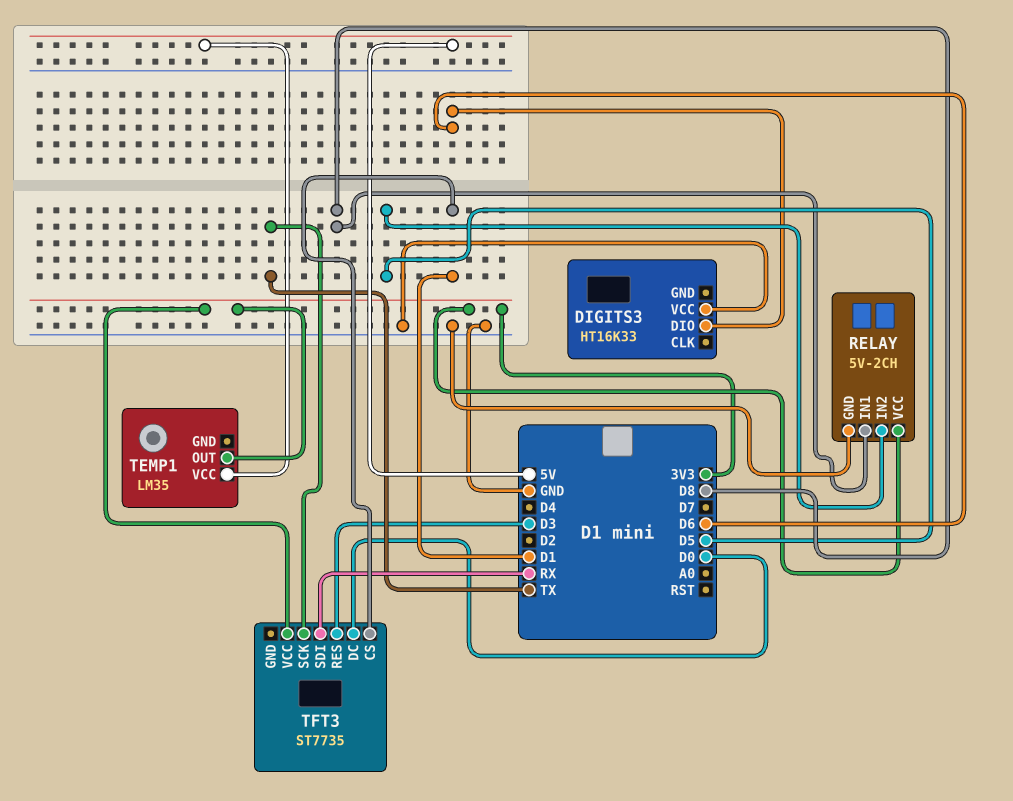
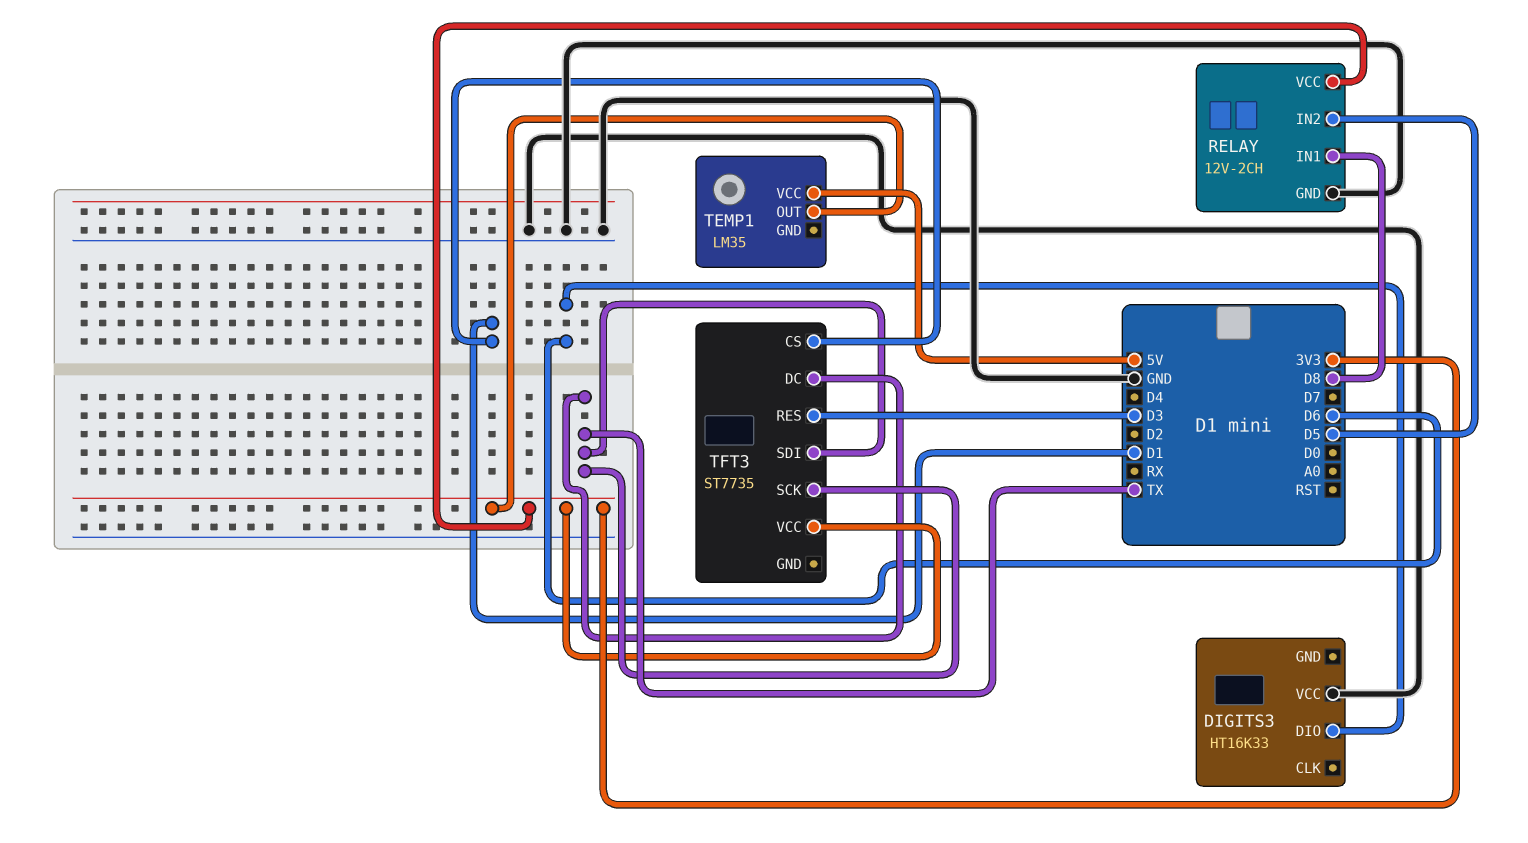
RELAY: 5V-2CH -> 12V-2CH
TFT3 pin DC: D0 -> TX
TFT3 pin SDI: RX -> TX

